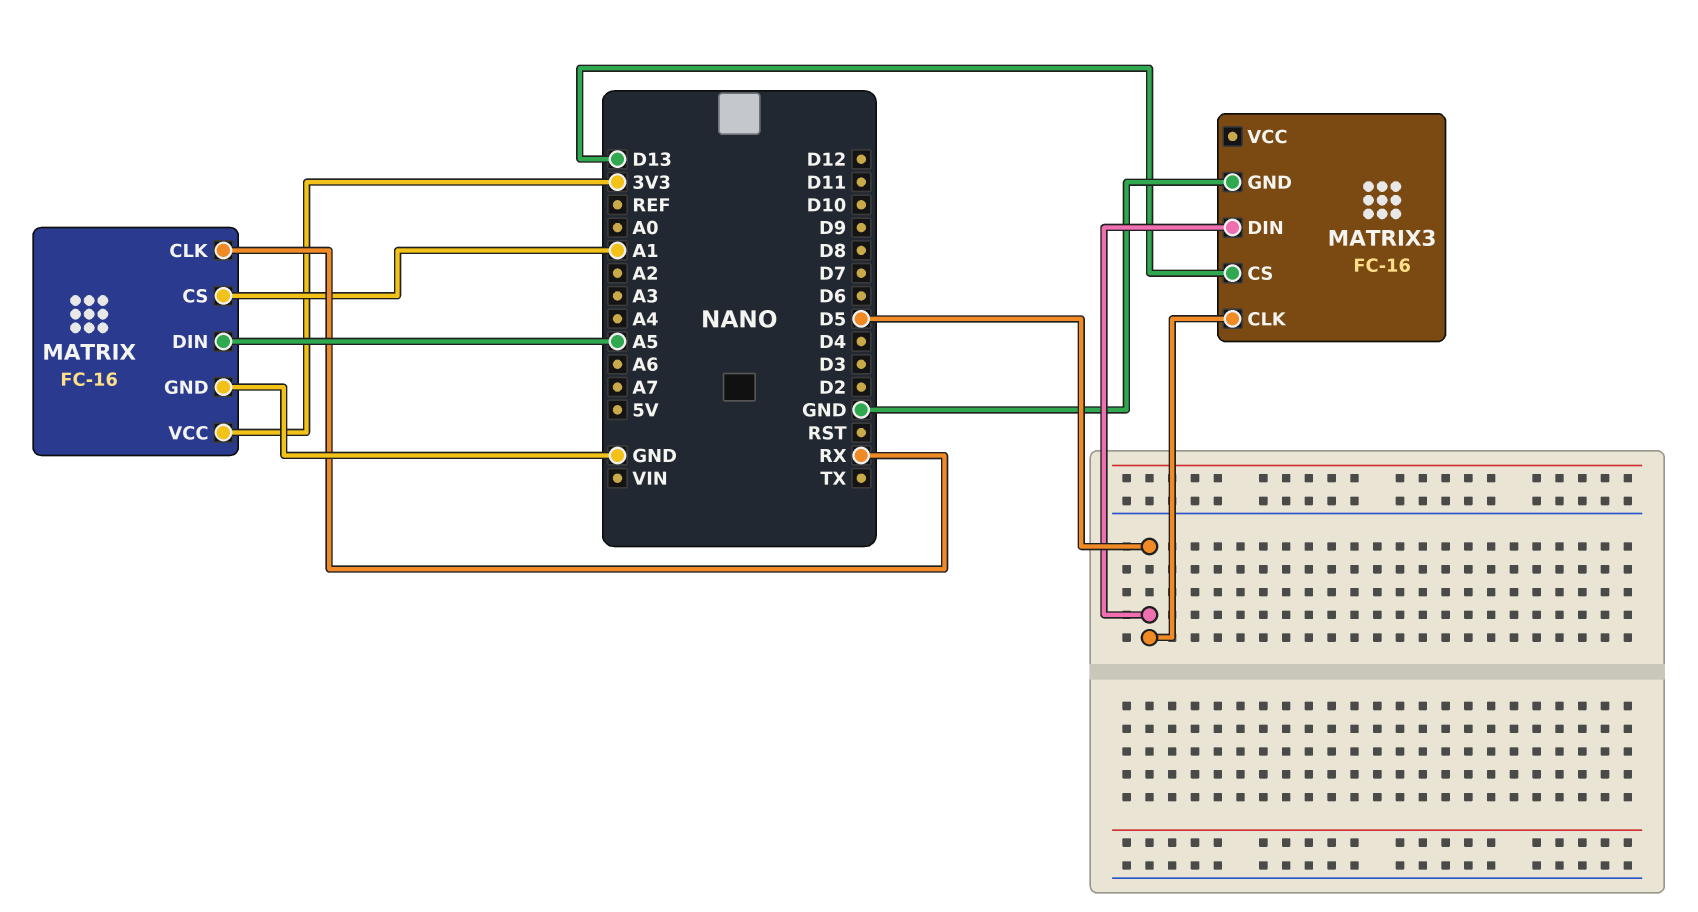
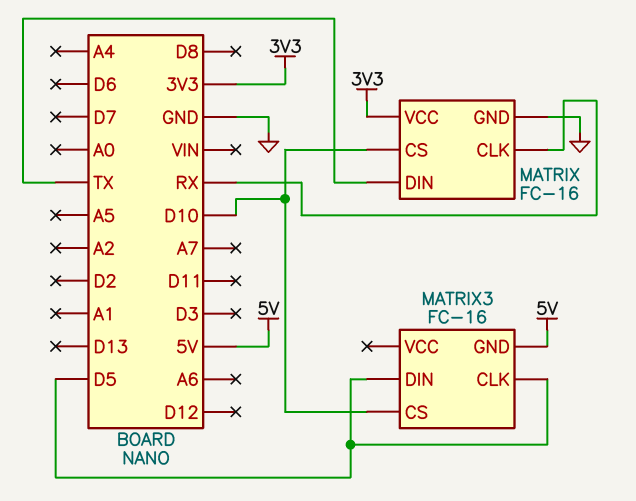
MATRIX pin CS: A1 -> D10
MATRIX pin DIN: A5 -> TX
MATRIX3 pin CS: D13 -> D10
MATRIX3 pin GND: GND -> 5V

